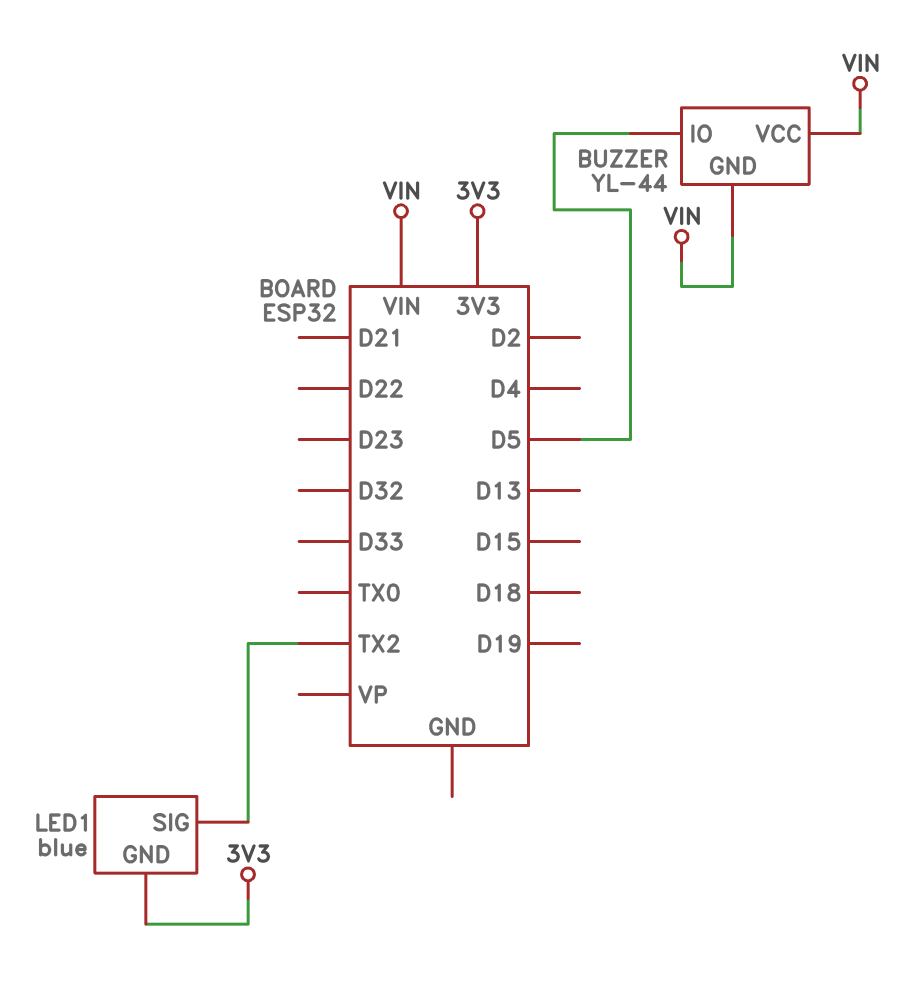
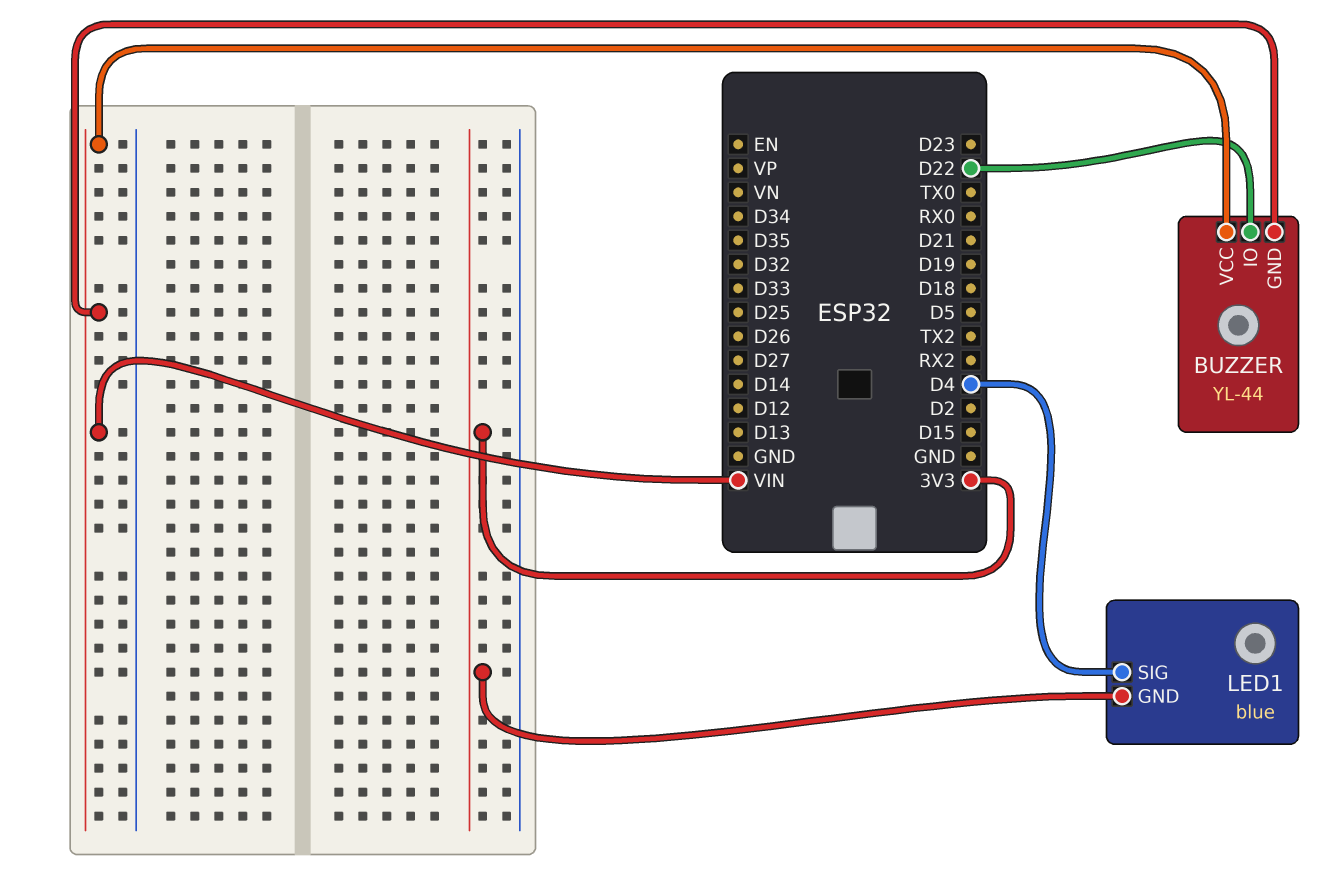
BUZZER pin IO: D5 -> D22
LED1 pin SIG: TX2 -> D4

